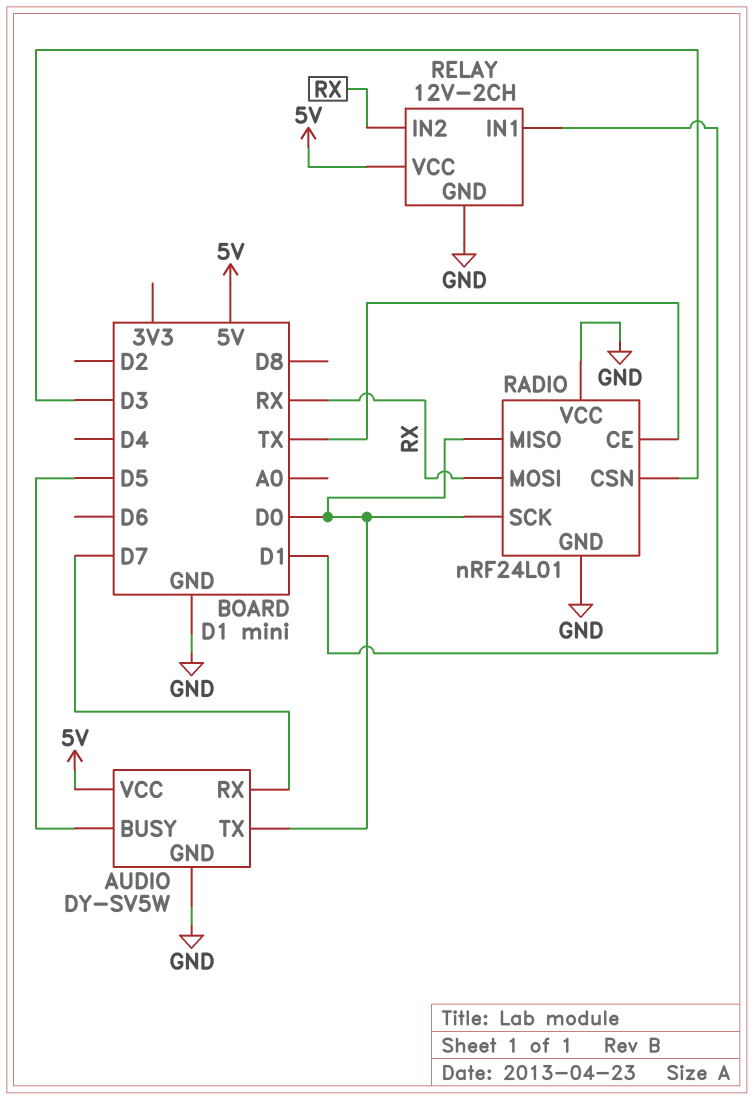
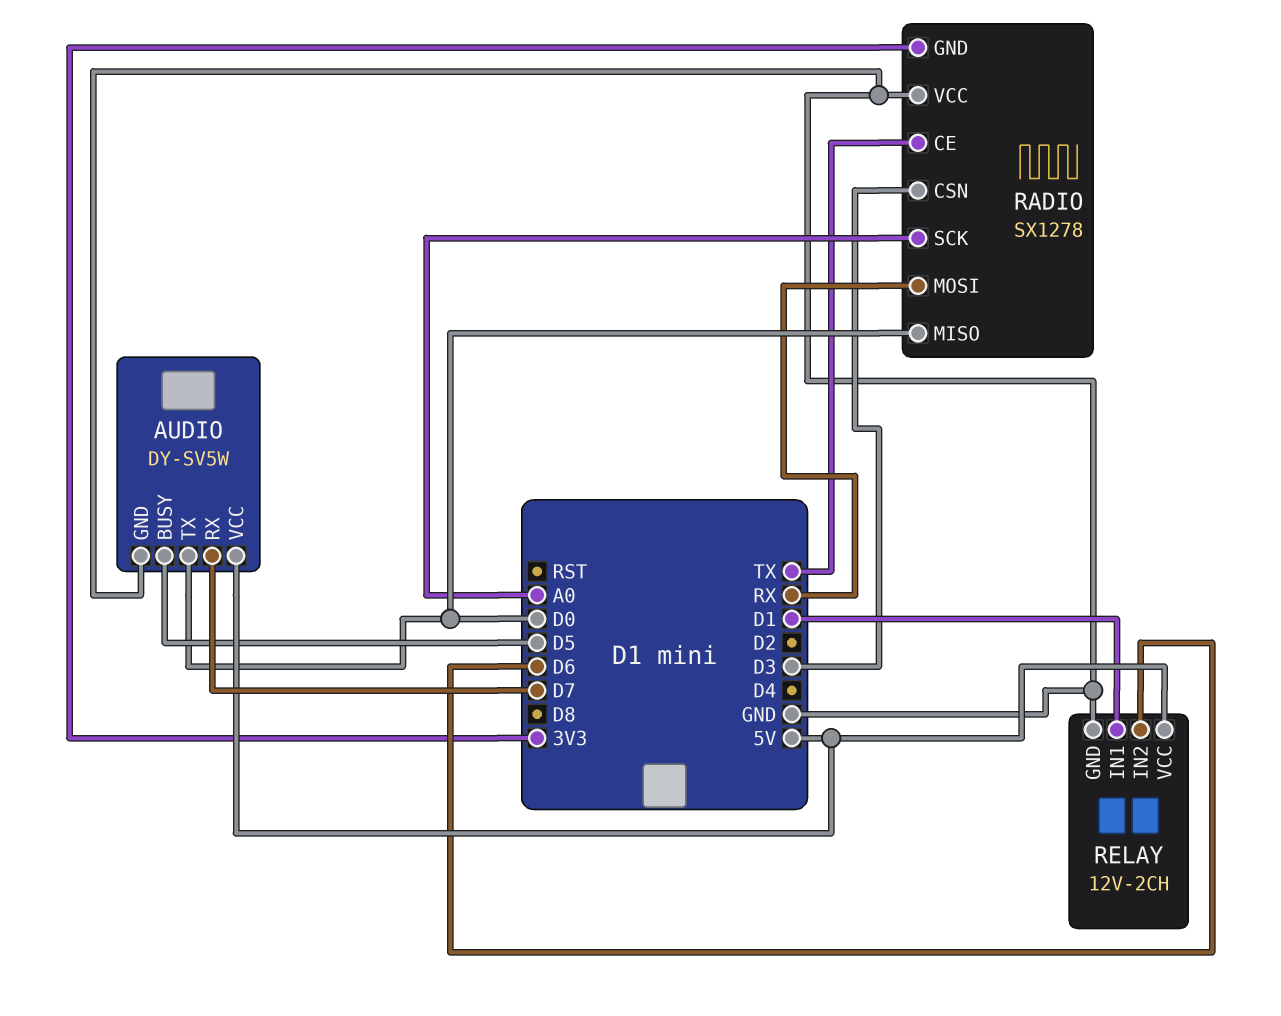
RADIO: nRF24L01 -> SX1278
RADIO pin GND: GND -> 3V3
RADIO pin SCK: D0 -> A0
RELAY pin IN2: RX -> D6

